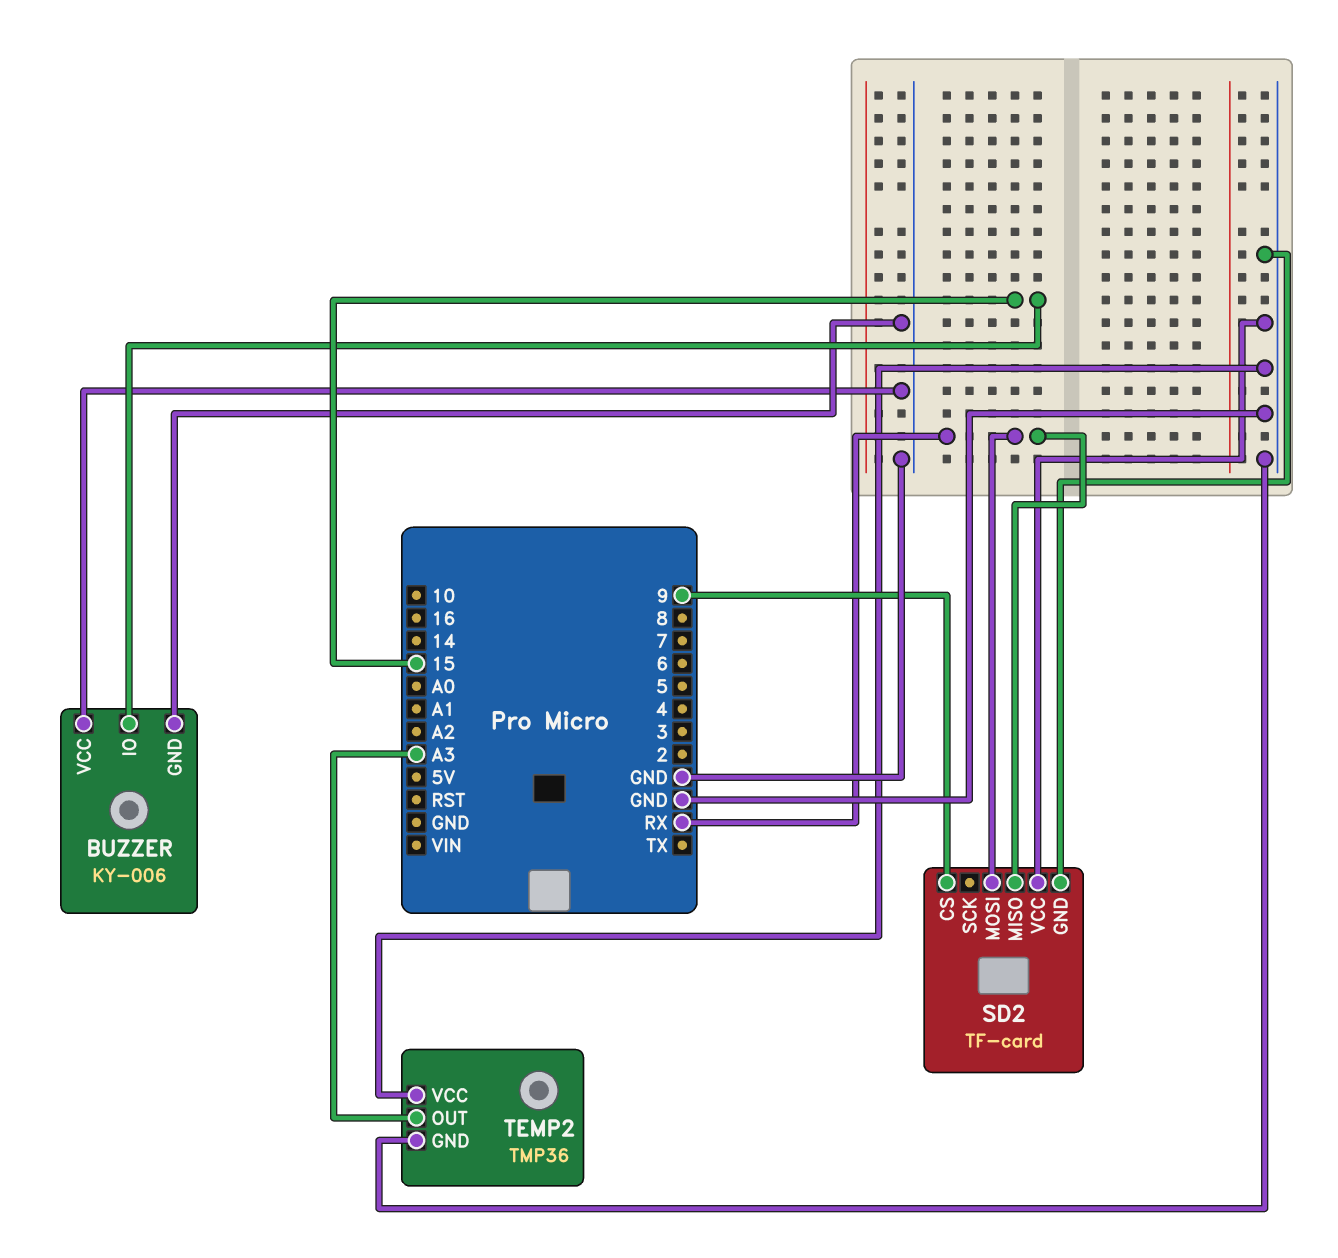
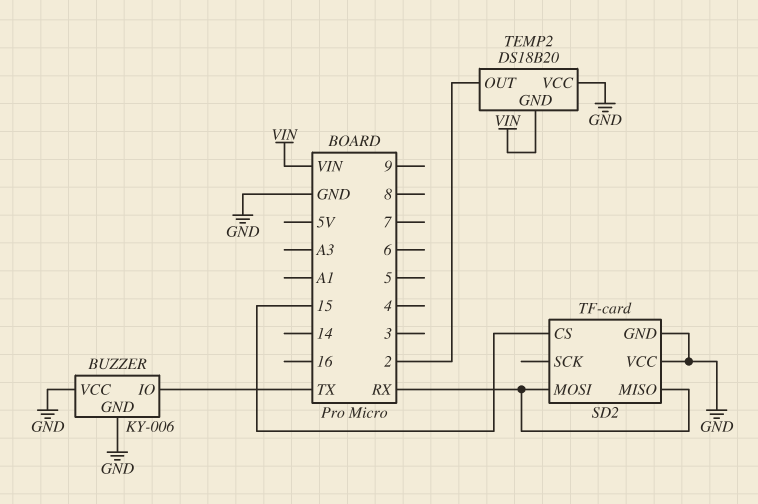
BUZZER pin IO: 15 -> TX
SD2 pin CS: 9 -> 15
TEMP2: TMP36 -> DS18B20
TEMP2 pin GND: GND -> VIN
TEMP2 pin OUT: A3 -> 2

